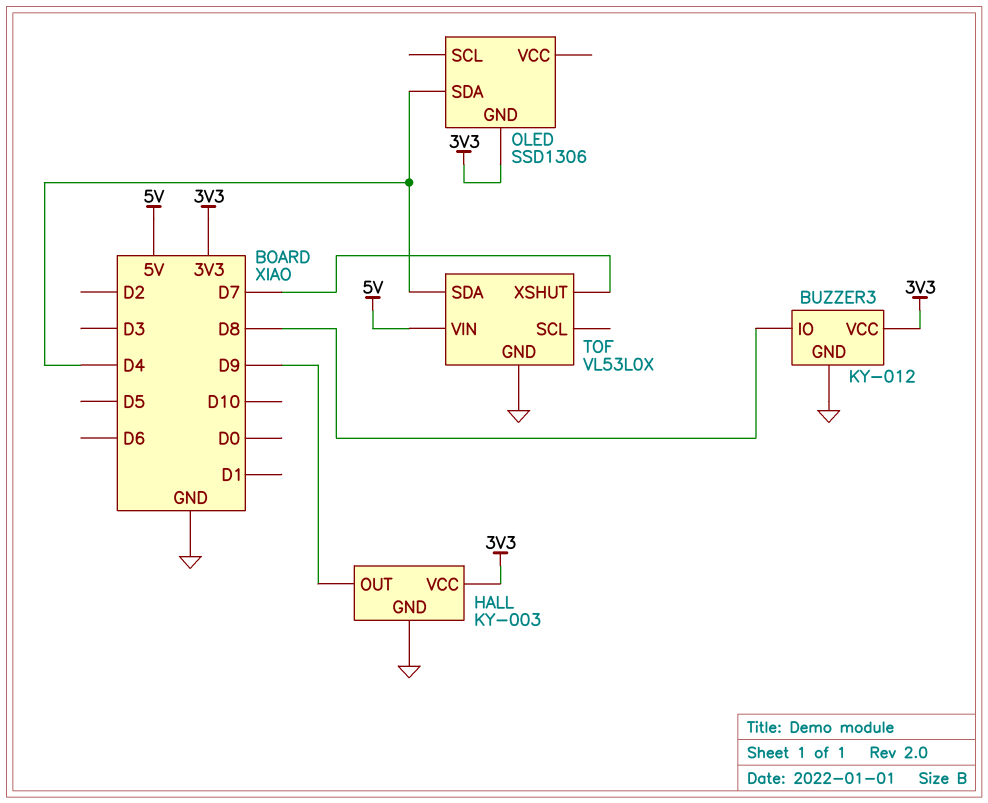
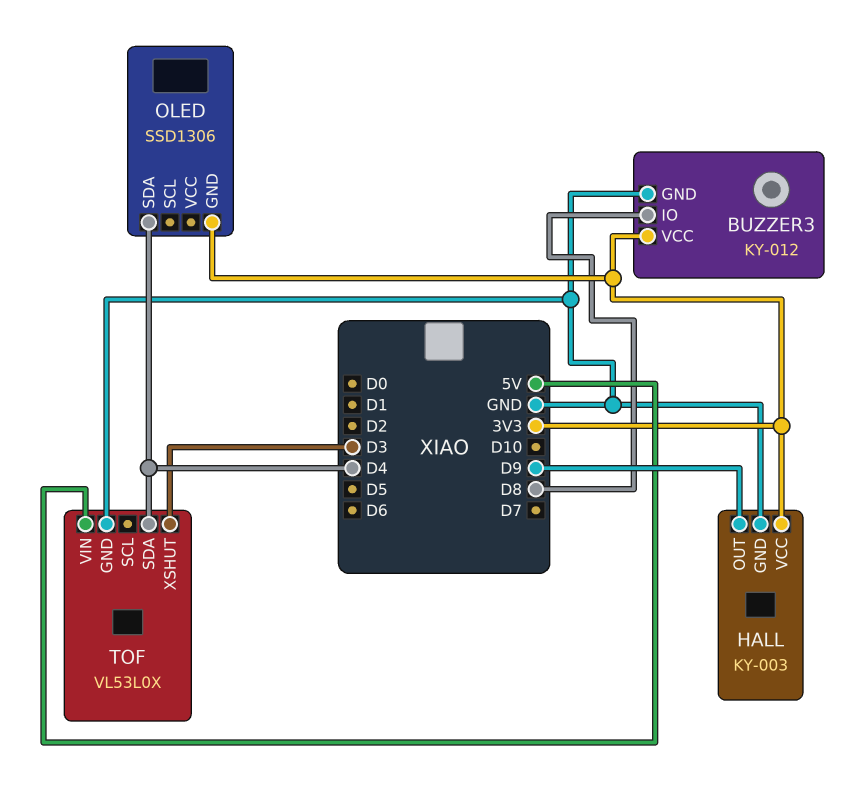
TOF pin XSHUT: D7 -> D3

